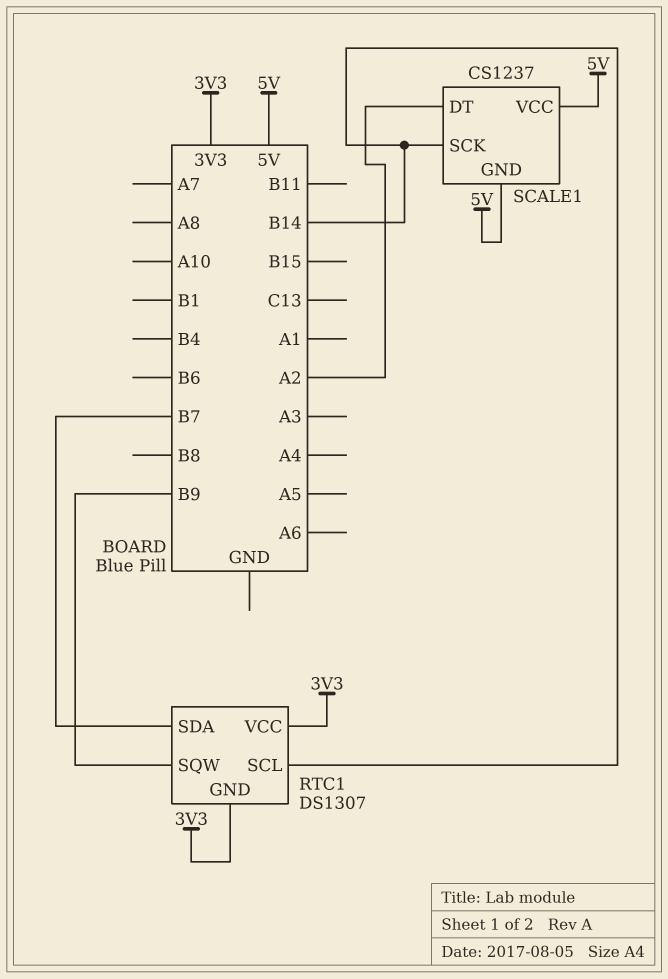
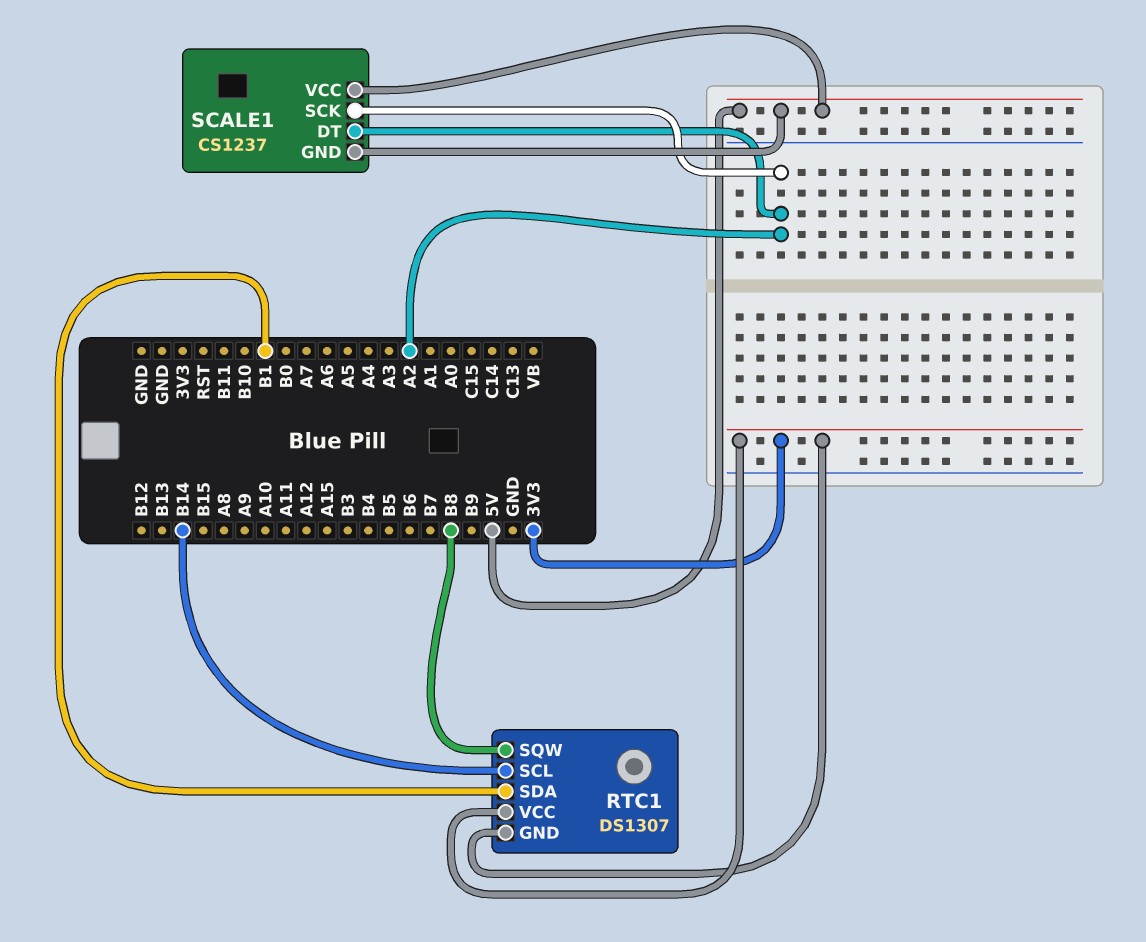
RTC1 pin SDA: B7 -> B1
RTC1 pin SQW: B9 -> B8
SCALE1 pin SCK: B14 -> A2

